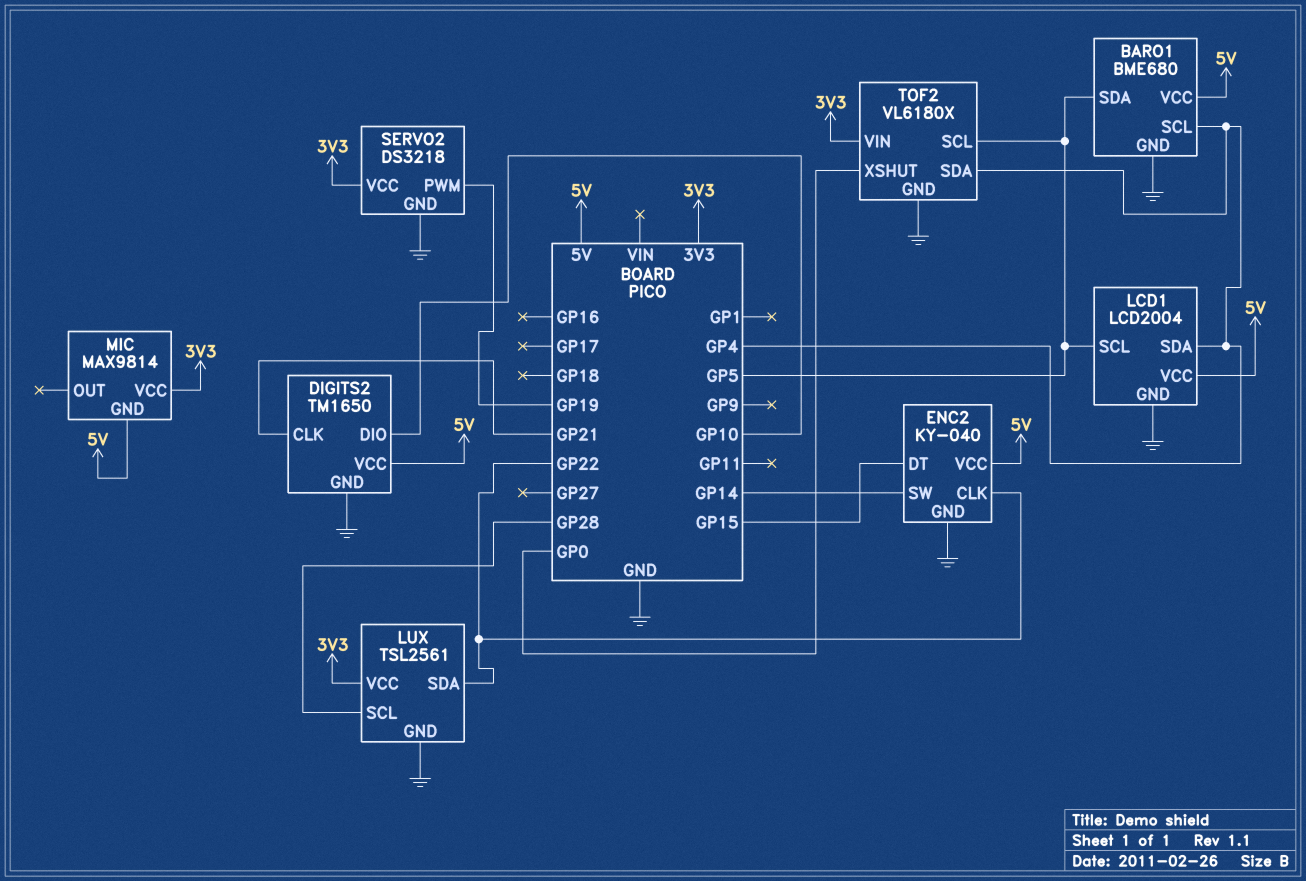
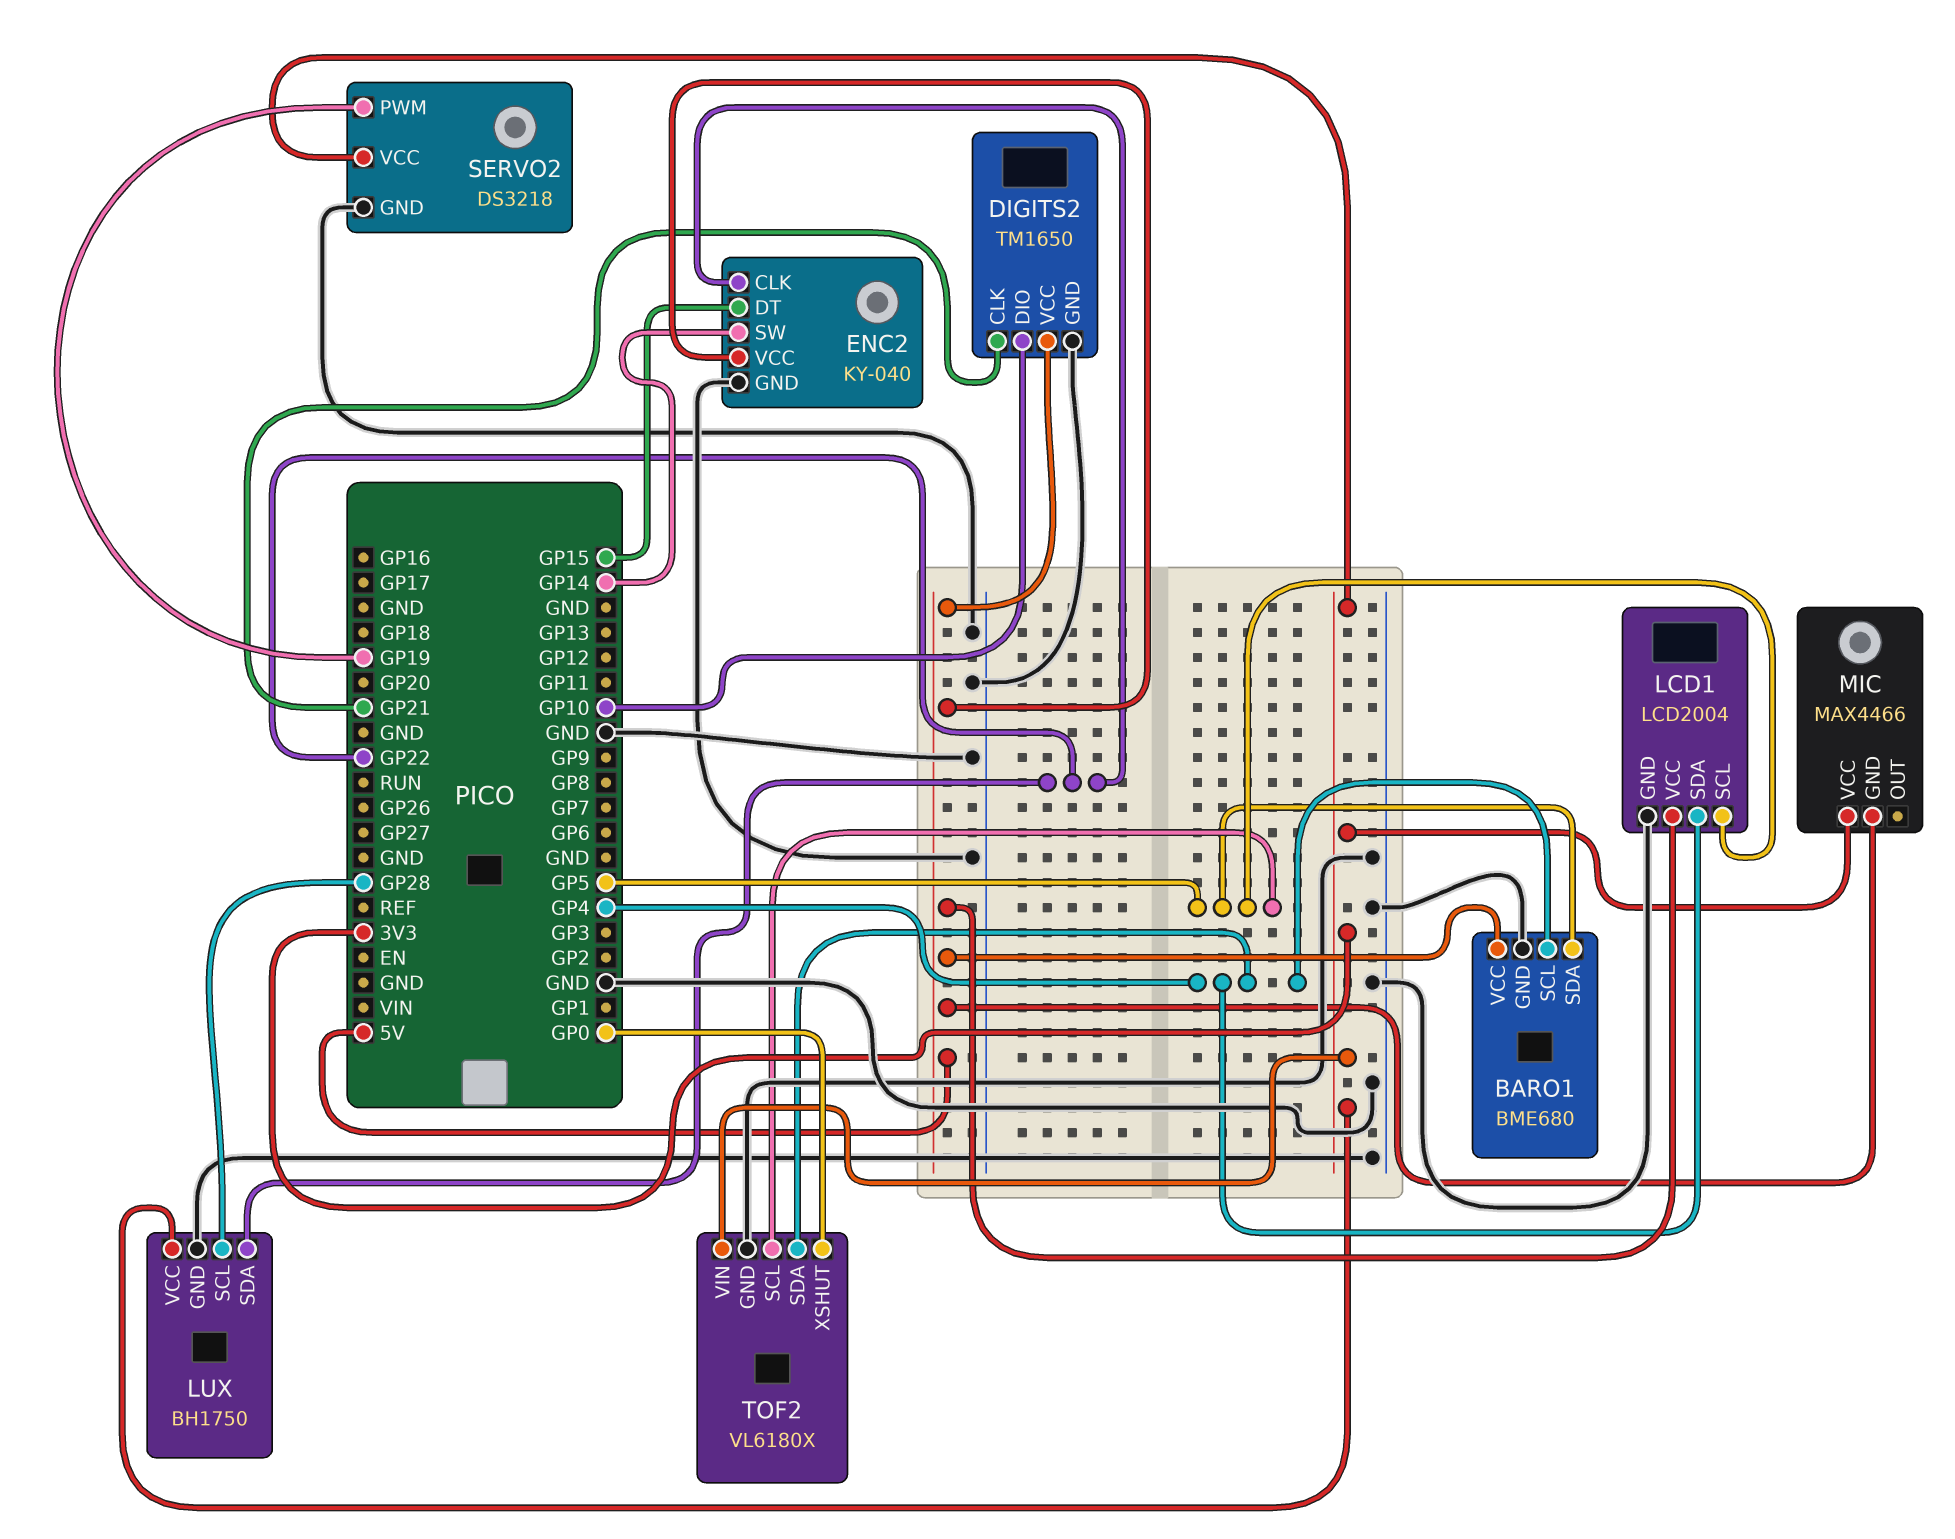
LUX: TSL2561 -> BH1750
MIC: MAX9814 -> MAX4466

